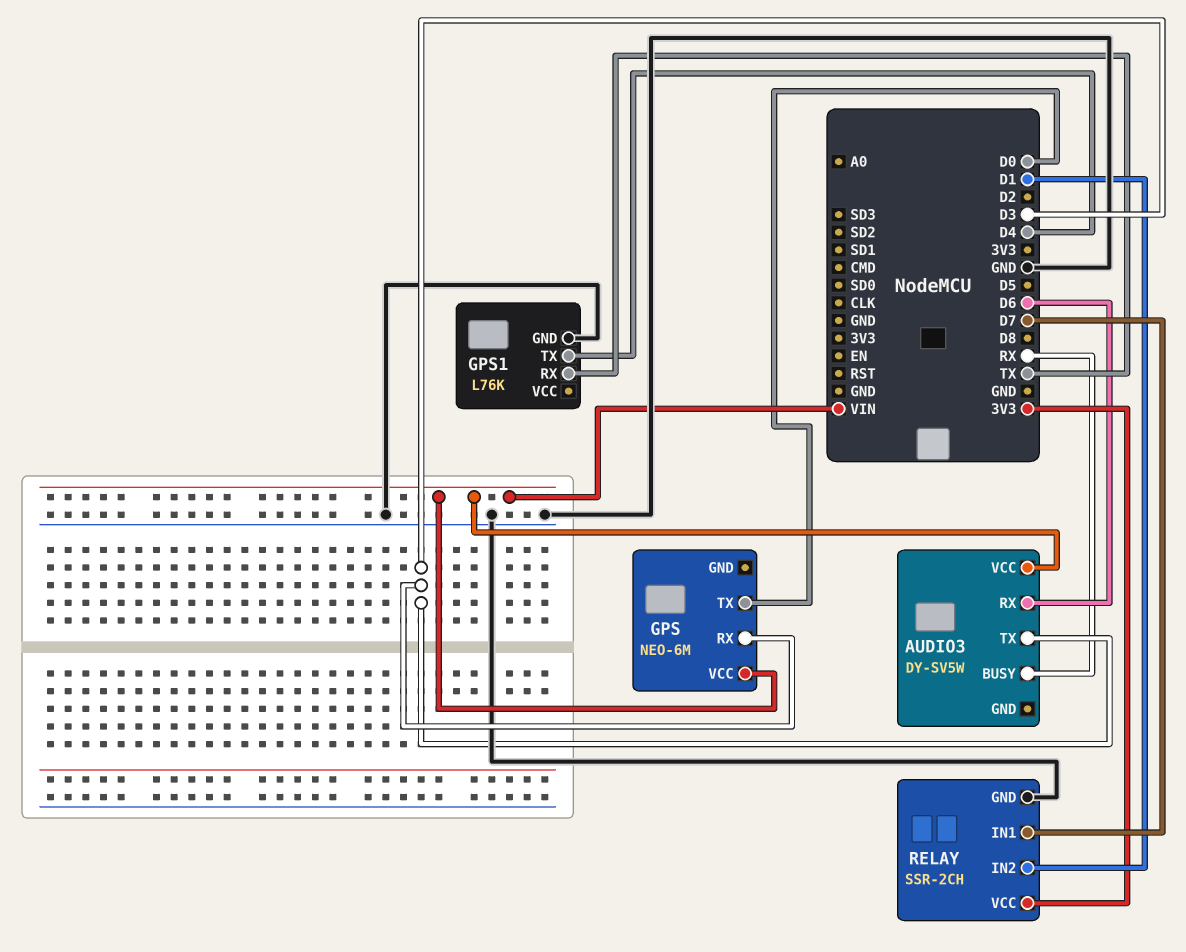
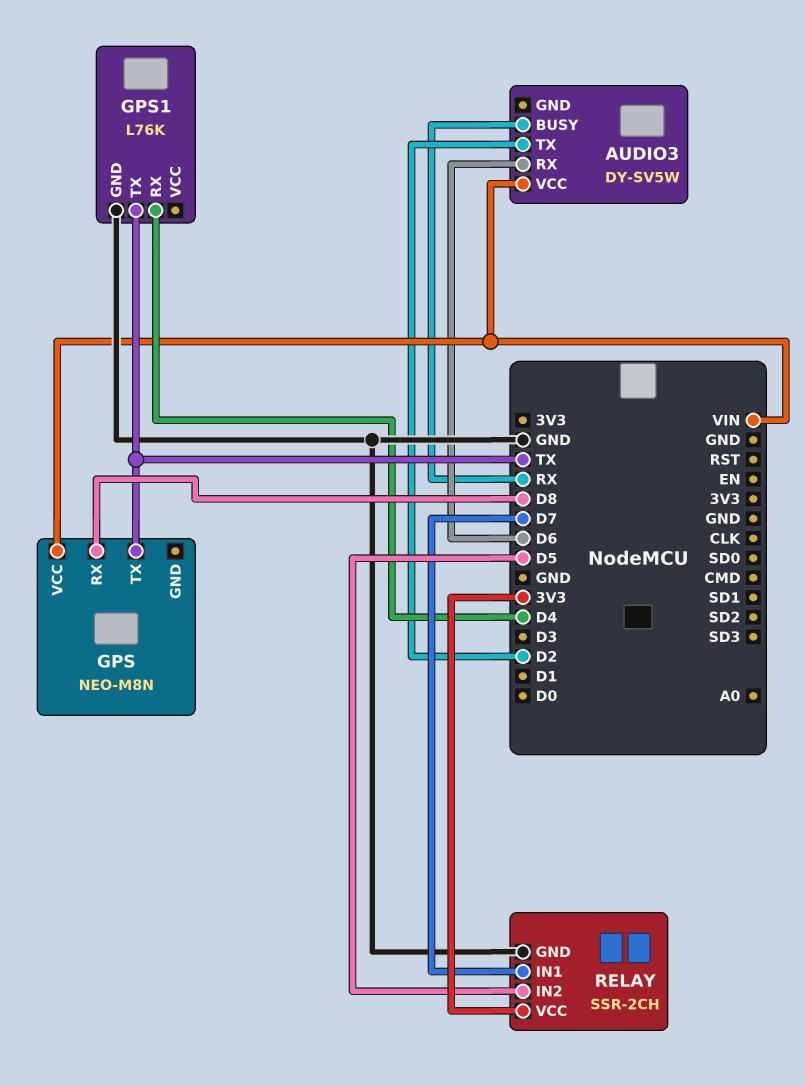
AUDIO3 pin TX: D3 -> D2
GPS: NEO-6M -> NEO-M8N
GPS pin RX: D3 -> D8
GPS pin TX: D0 -> TX
GPS1 pin RX: TX -> D4
GPS1 pin TX: D4 -> TX
RELAY pin IN2: D1 -> D5

